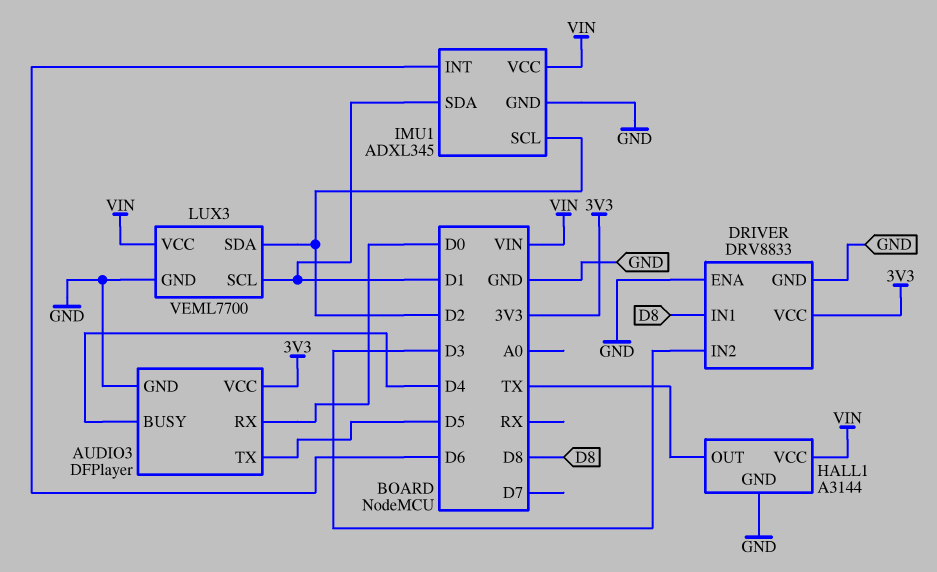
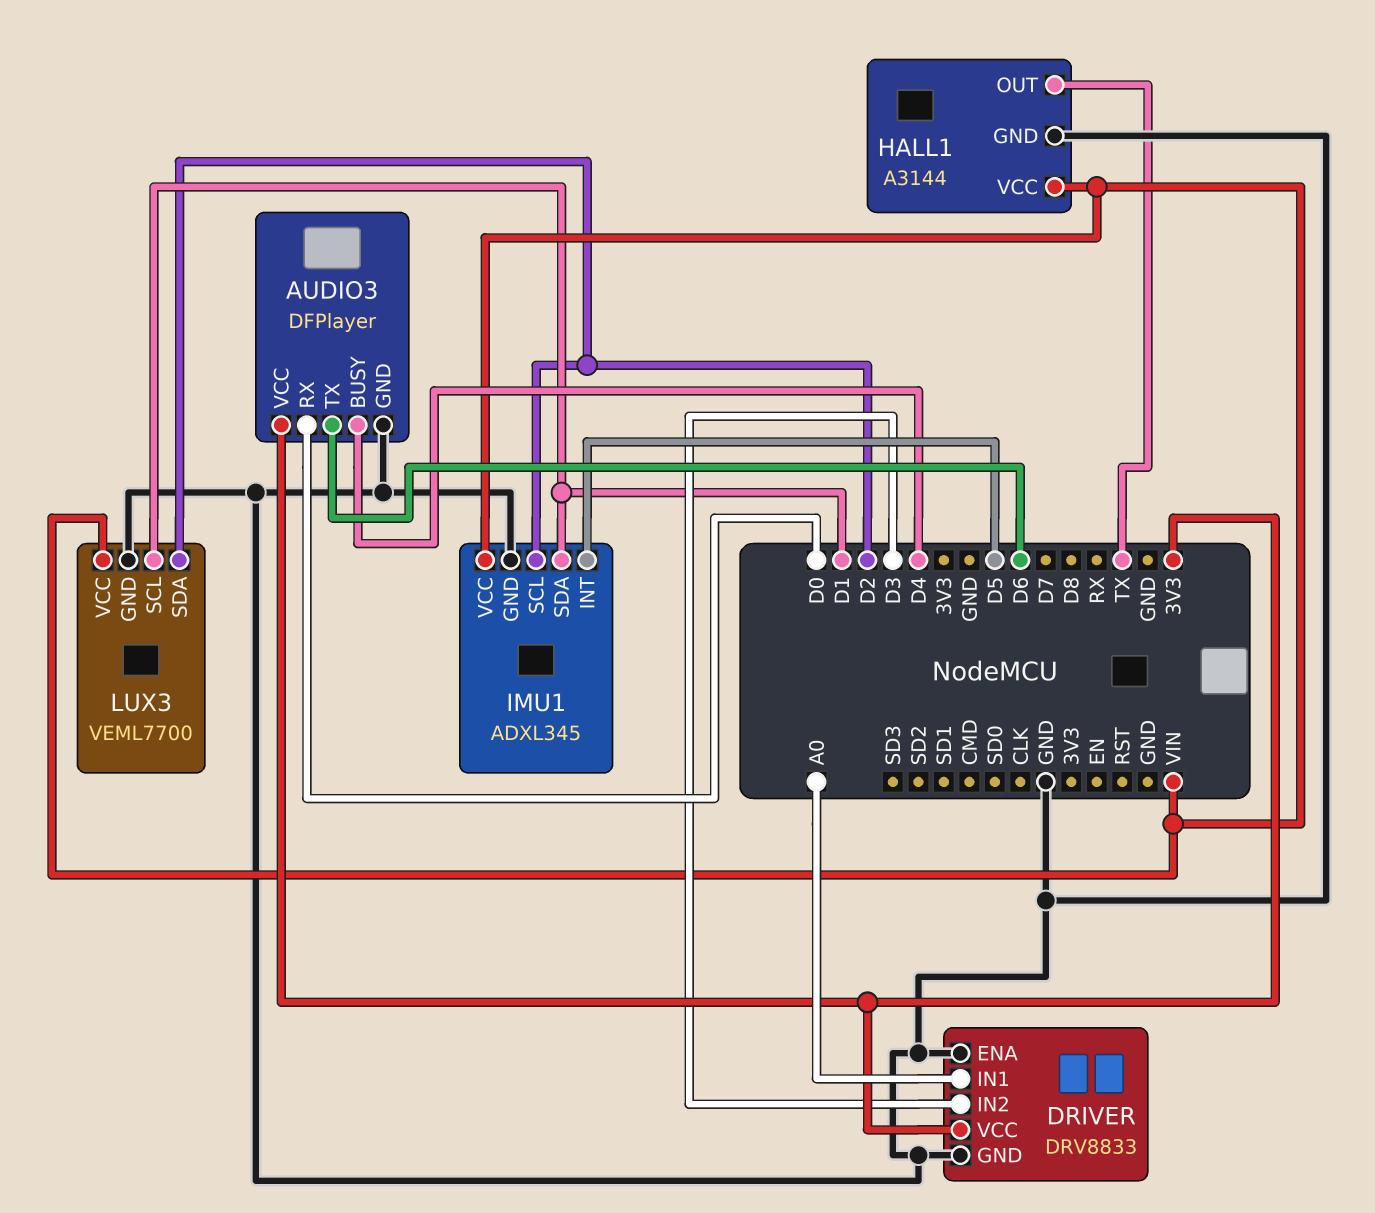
AUDIO3 pin TX: D5 -> D6
DRIVER pin IN1: D8 -> A0
IMU1 pin INT: D6 -> D5

